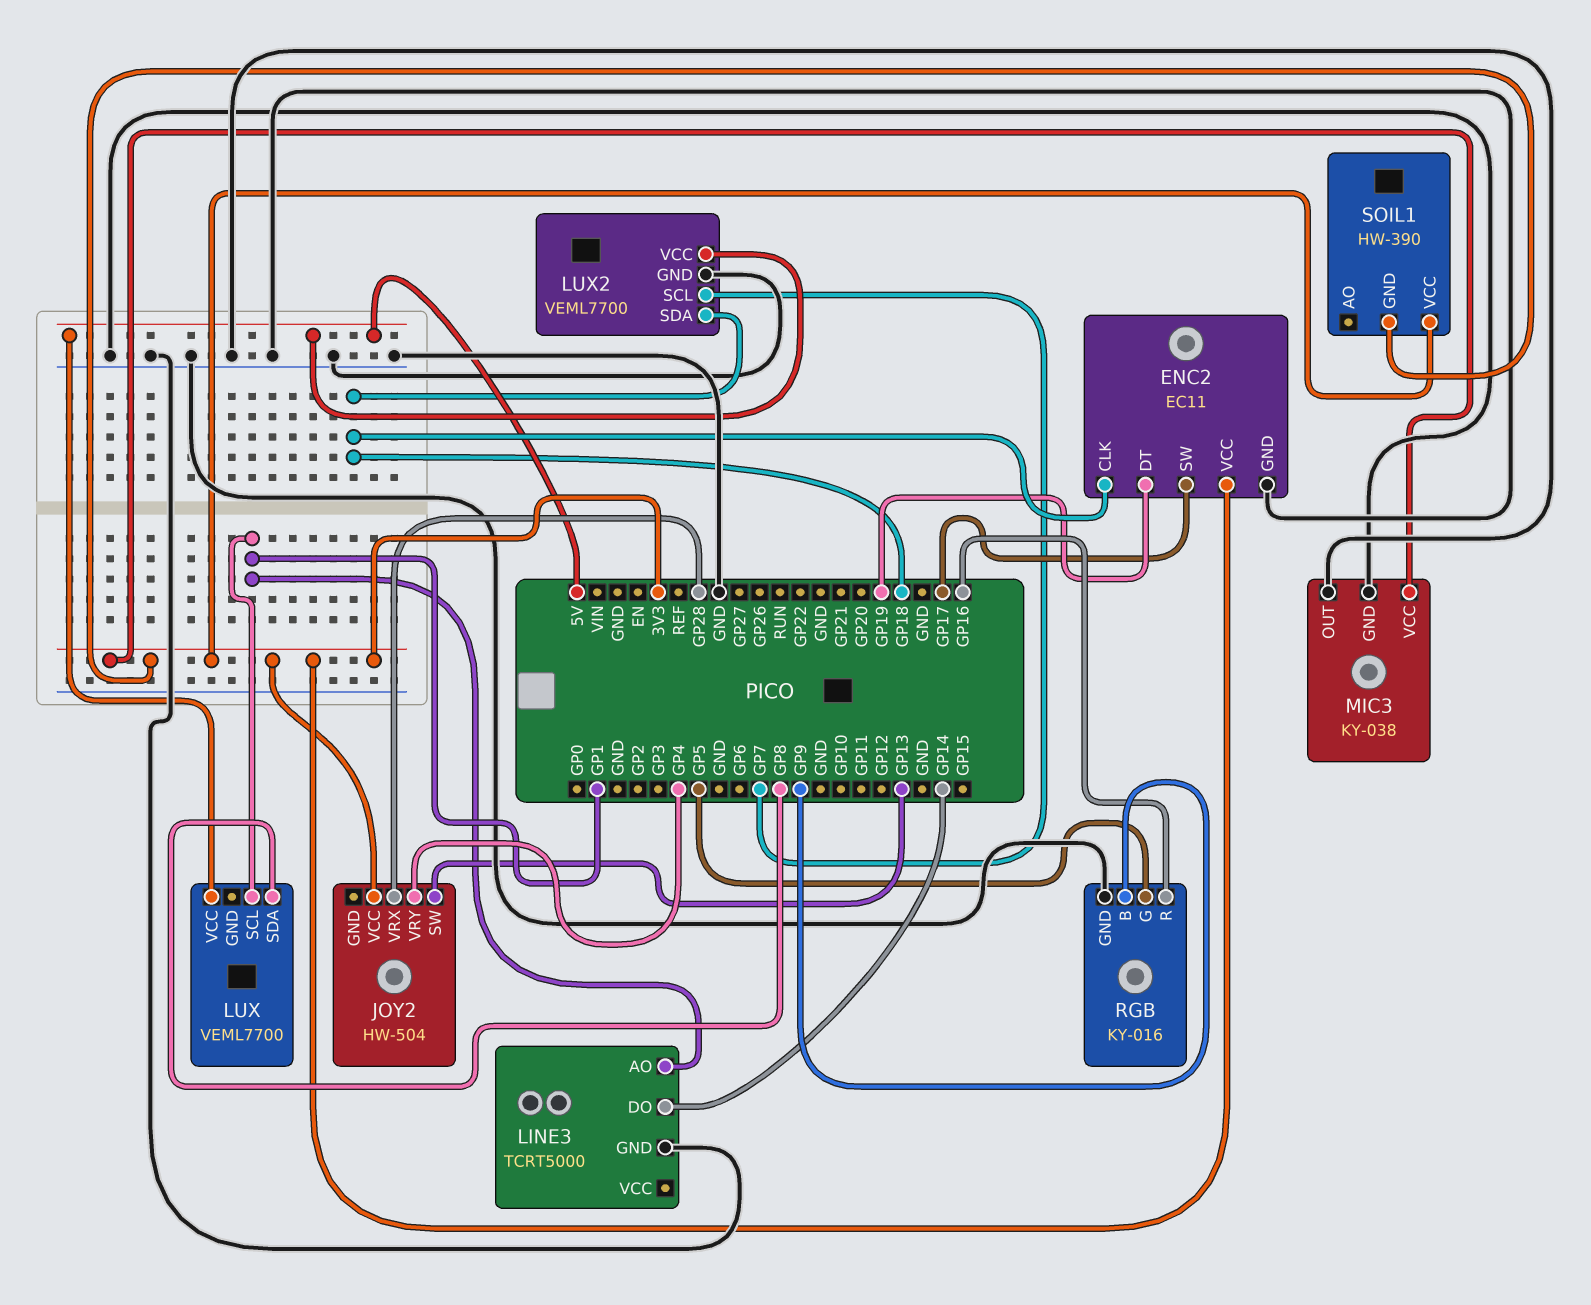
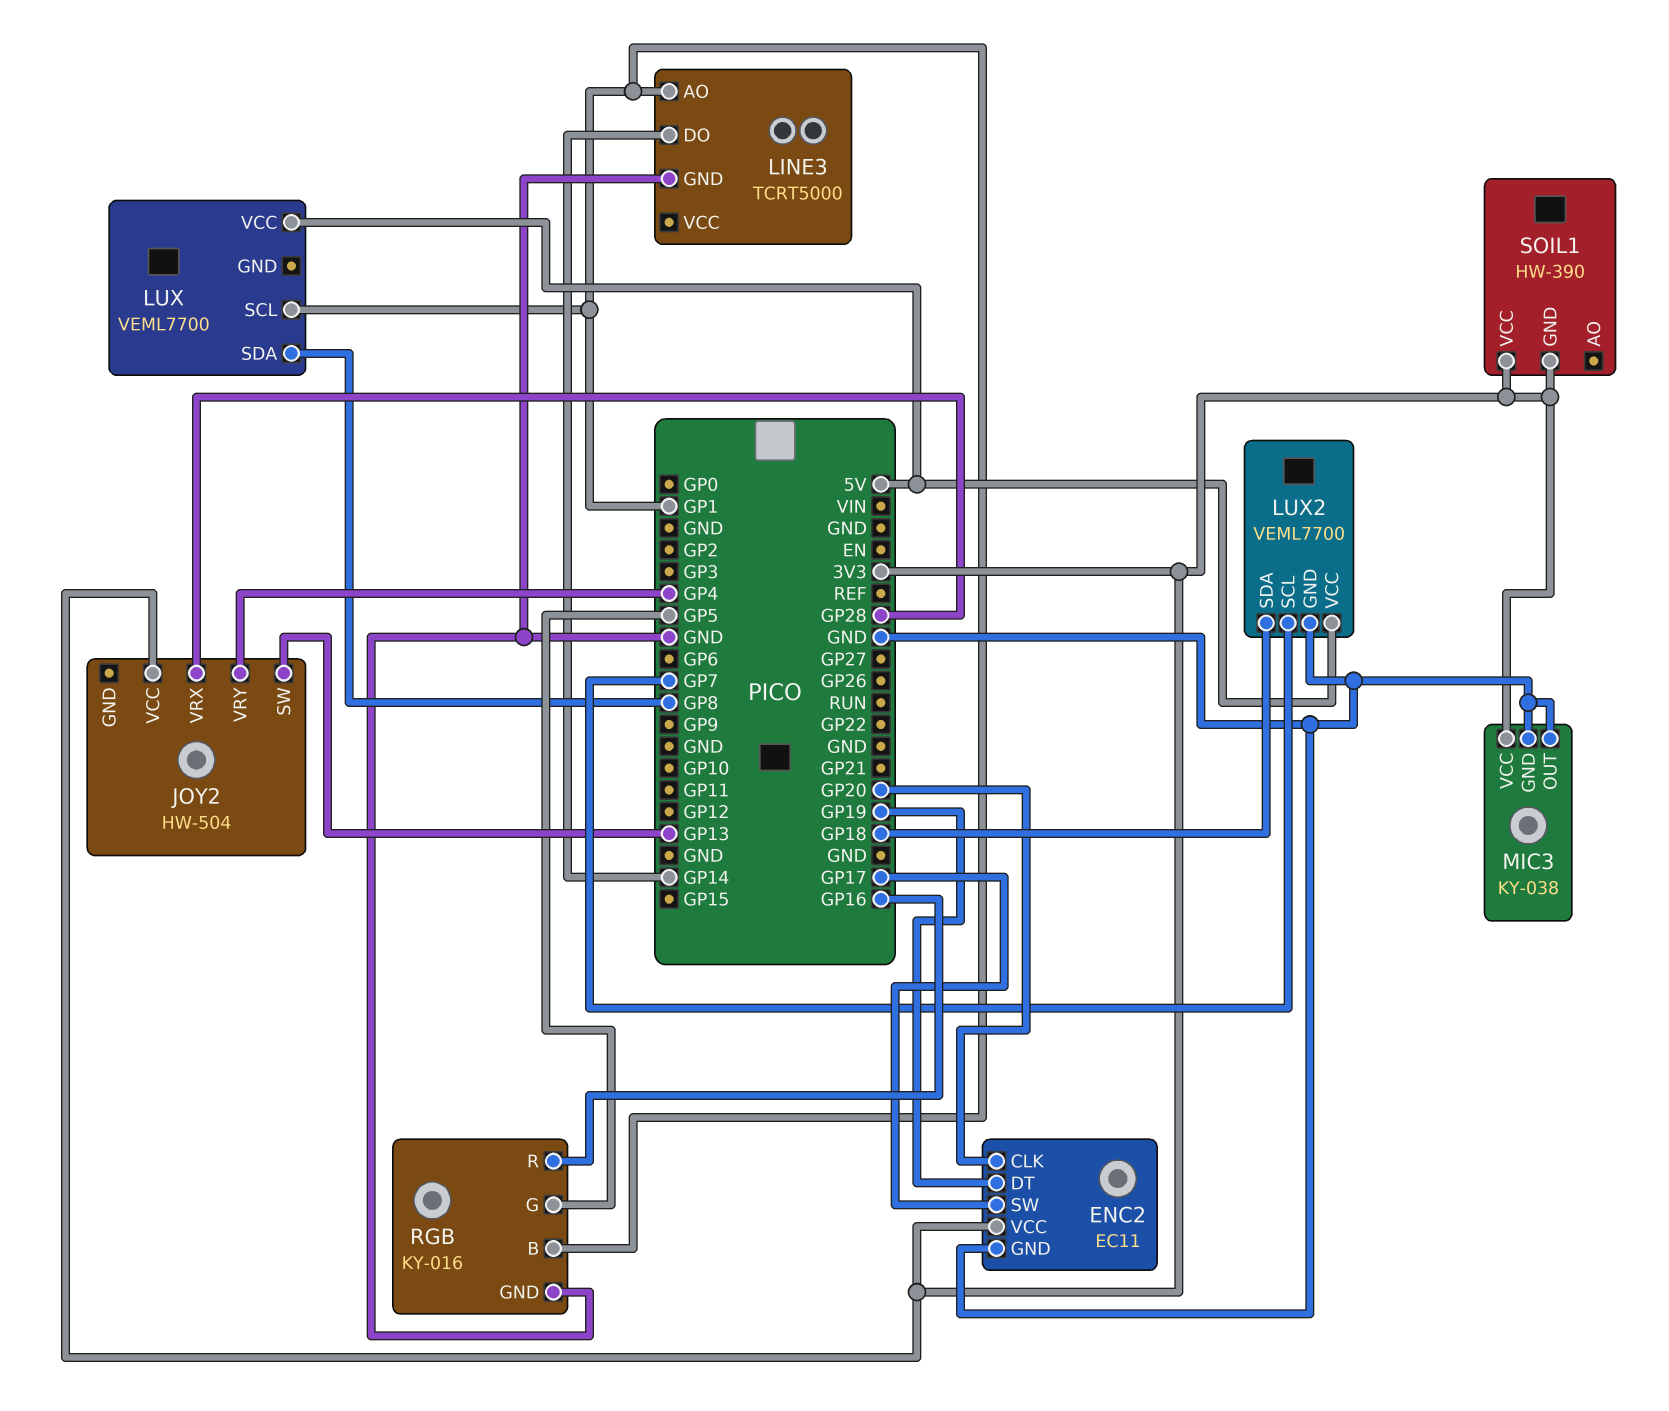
ENC2 pin CLK: GP18 -> GP20
RGB pin B: GP9 -> GP1

